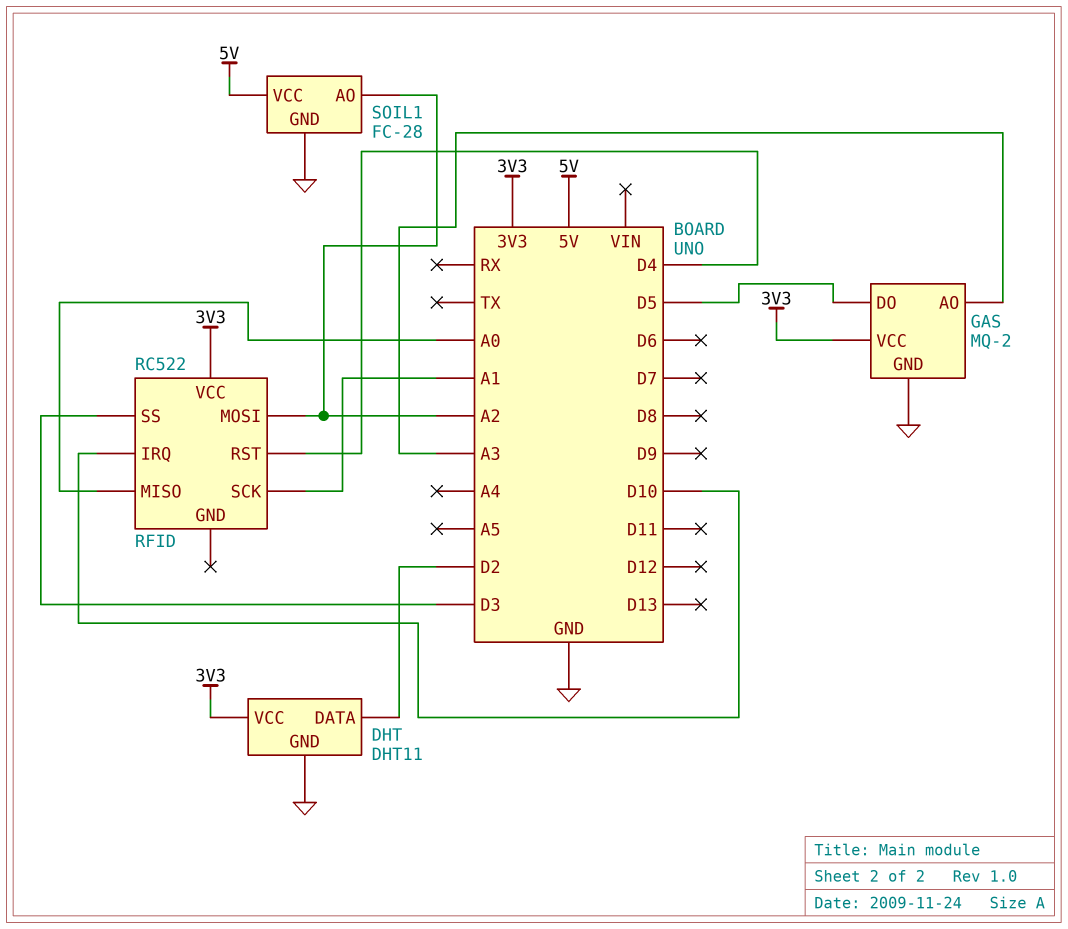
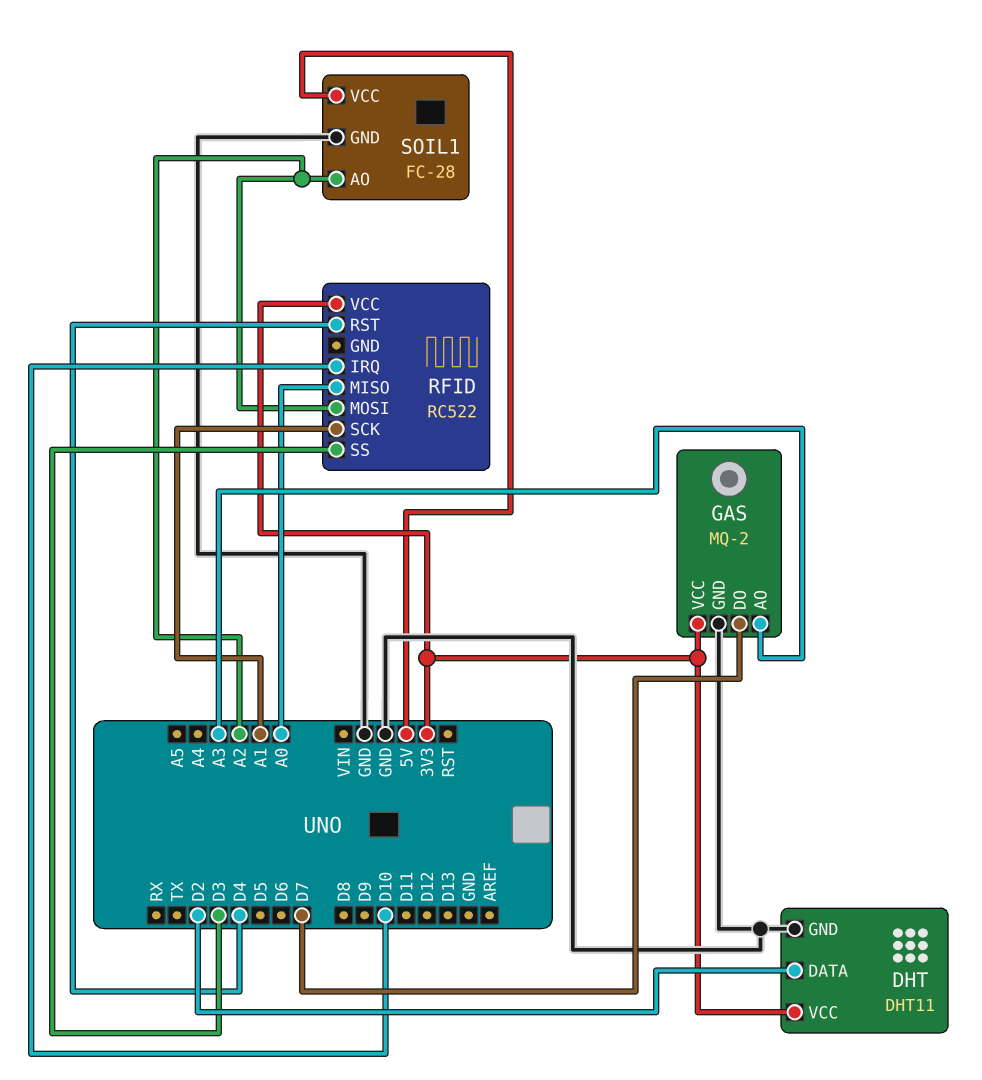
GAS pin DO: D5 -> D7

